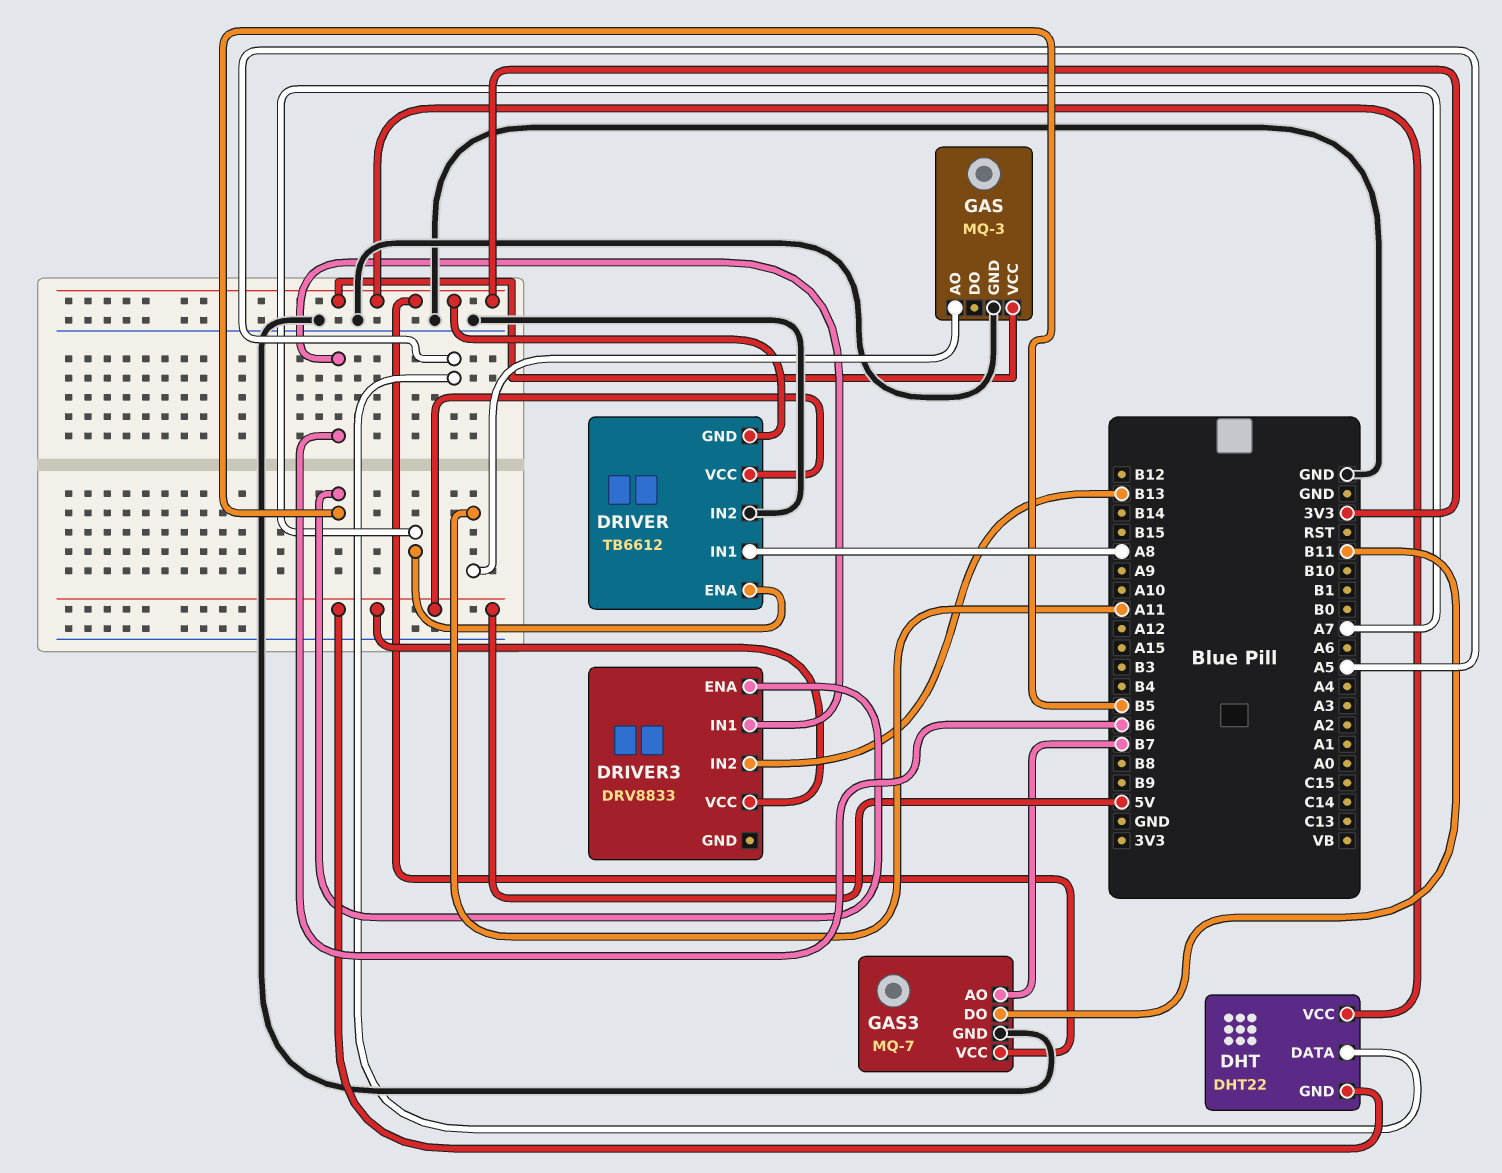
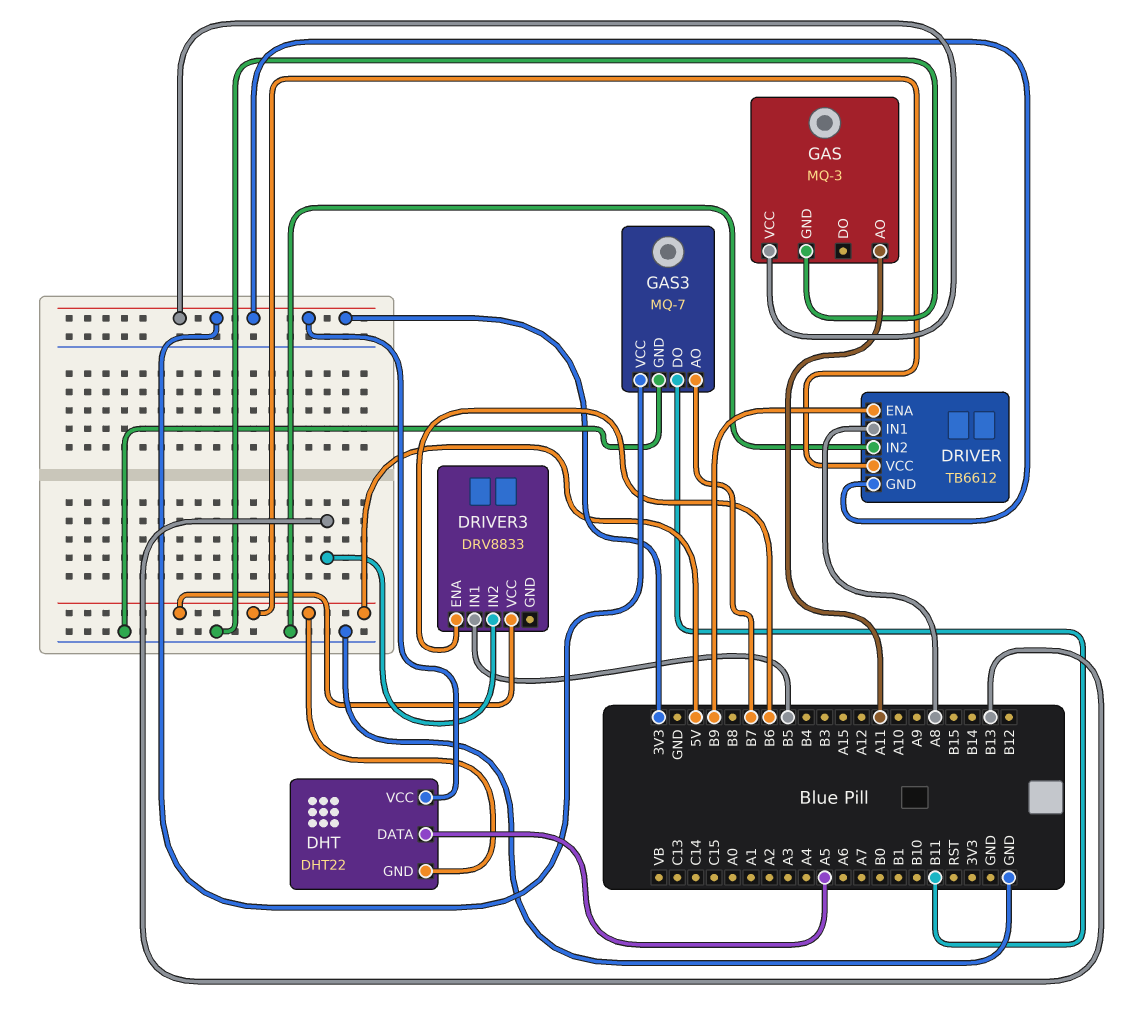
DRIVER pin ENA: A7 -> B9
DRIVER3 pin ENA: B5 -> B6
DRIVER3 pin IN1: B6 -> B5

